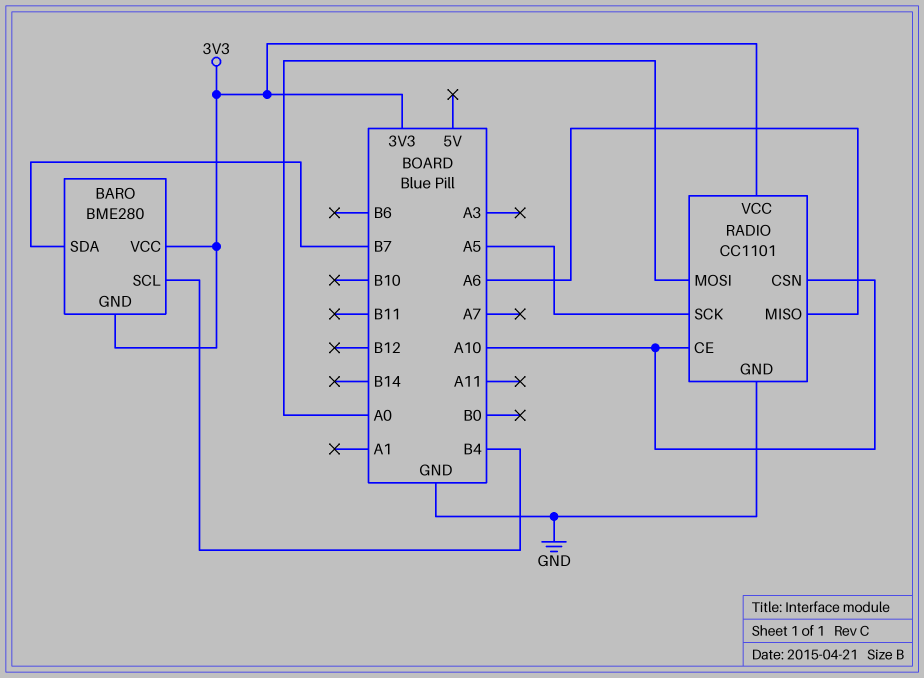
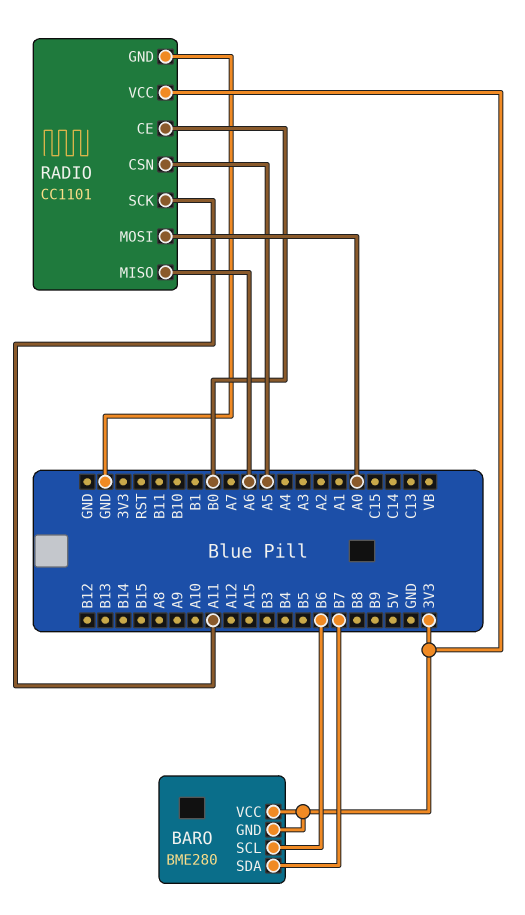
BARO pin SCL: B4 -> B6
RADIO pin CE: A10 -> B0
RADIO pin CSN: A10 -> A5
RADIO pin SCK: A5 -> A11

